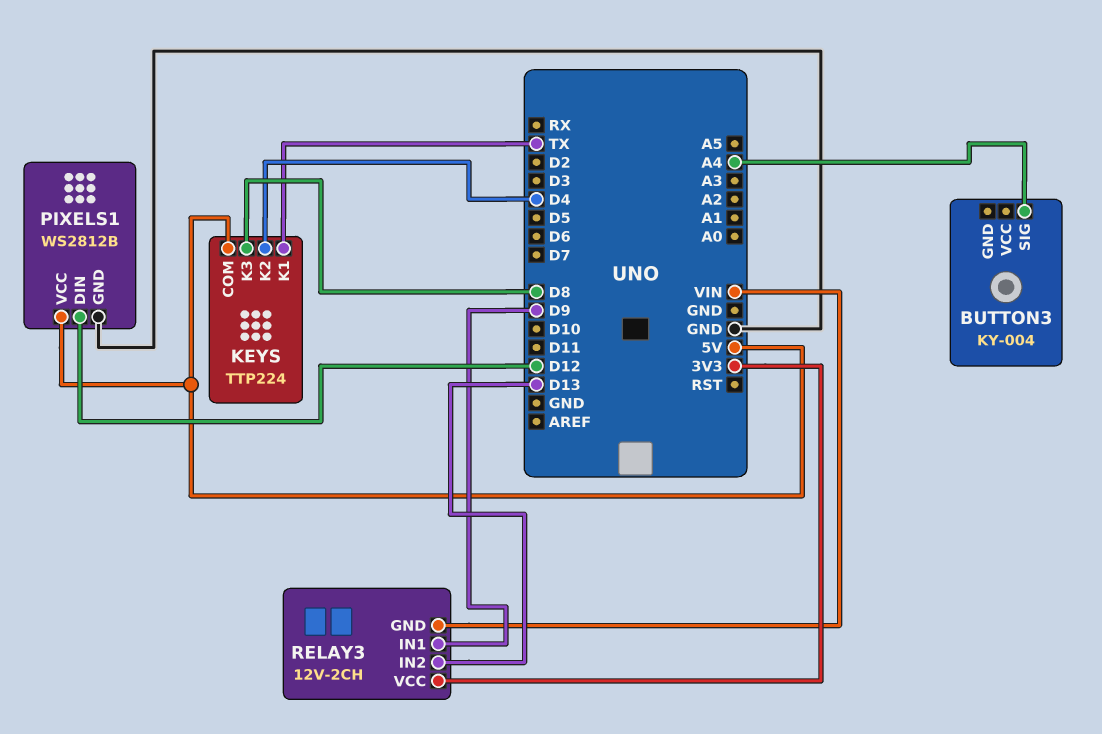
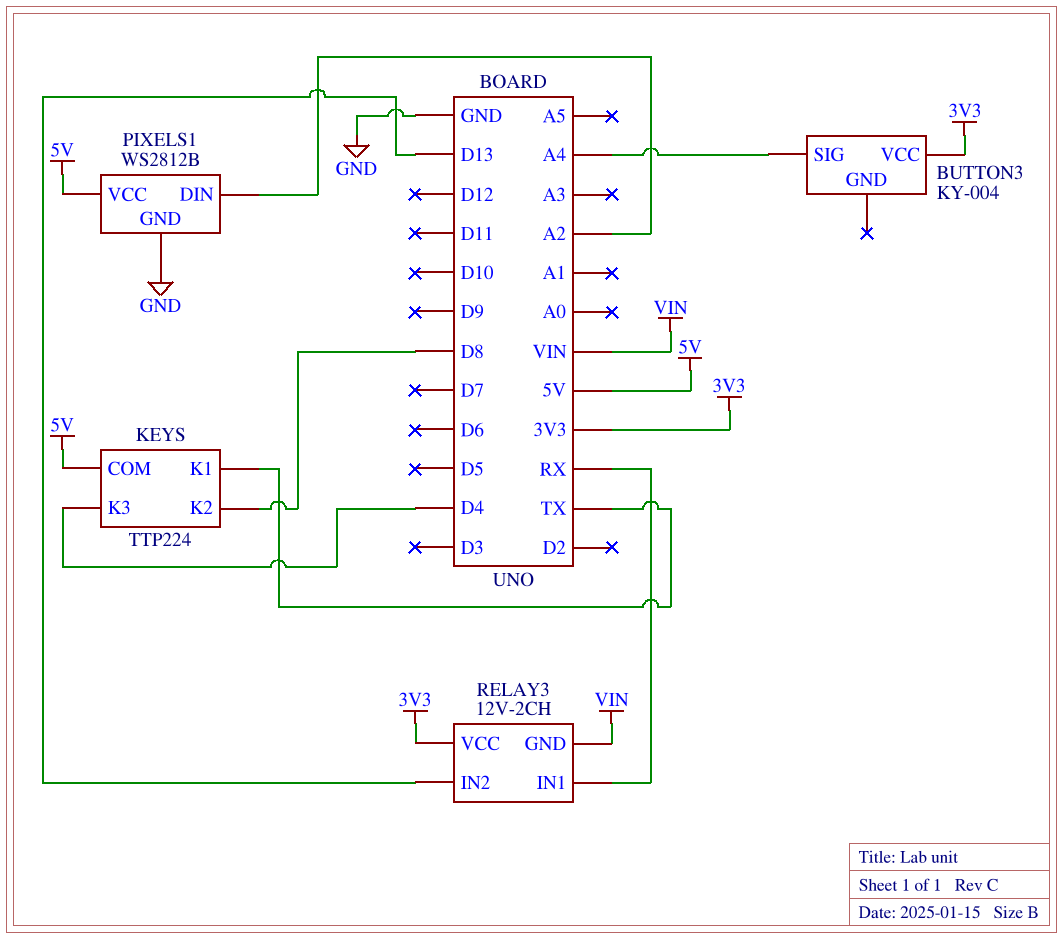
BUTTON3 pin VCC: none -> 3V3
KEYS pin K2: D4 -> D8
KEYS pin K3: D8 -> D4
PIXELS1 pin DIN: D12 -> A2
RELAY3 pin IN1: D9 -> RX

